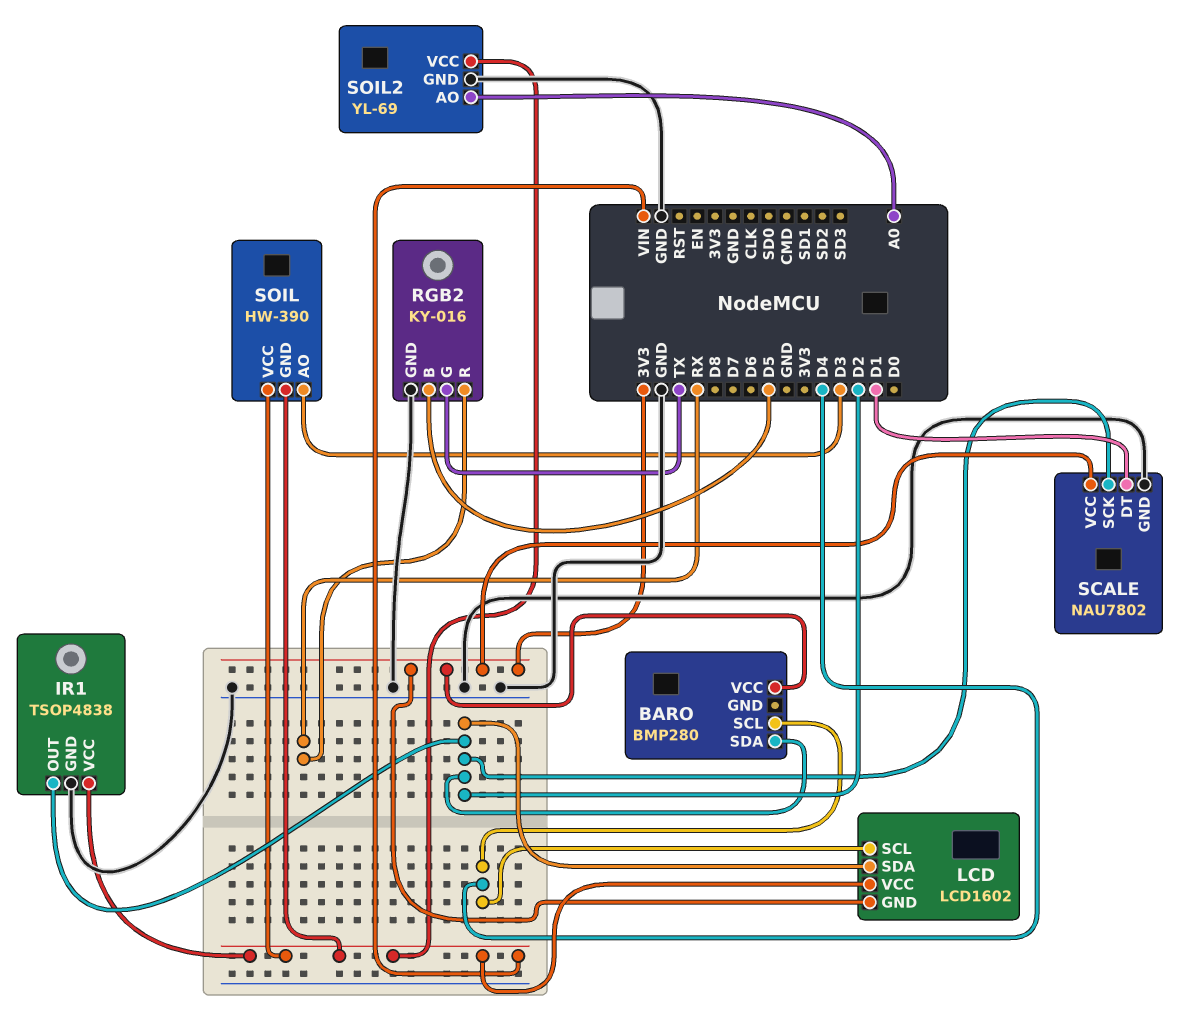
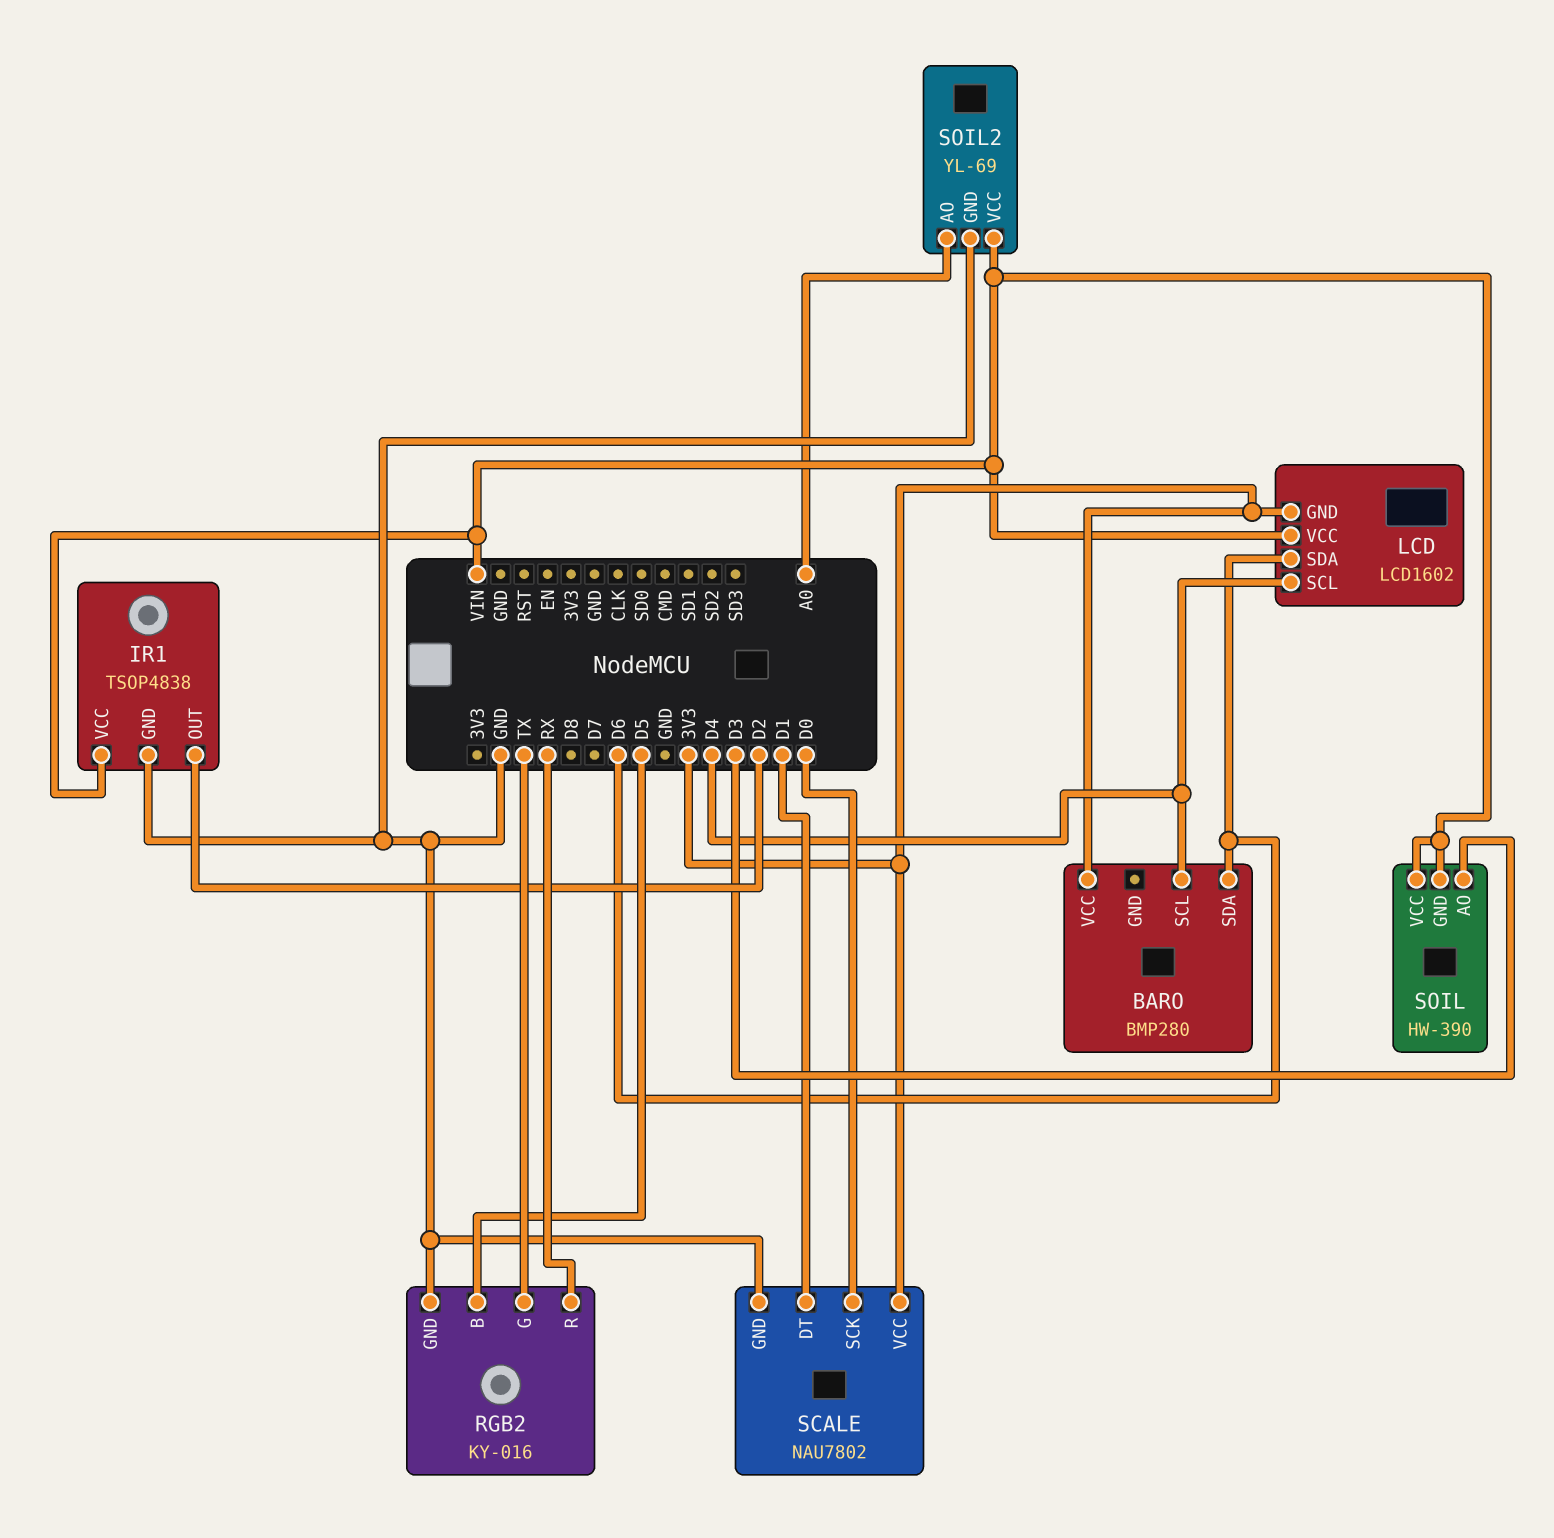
BARO pin SDA: D2 -> D6
LCD pin SDA: D2 -> D6
SCALE pin SCK: D2 -> D0

